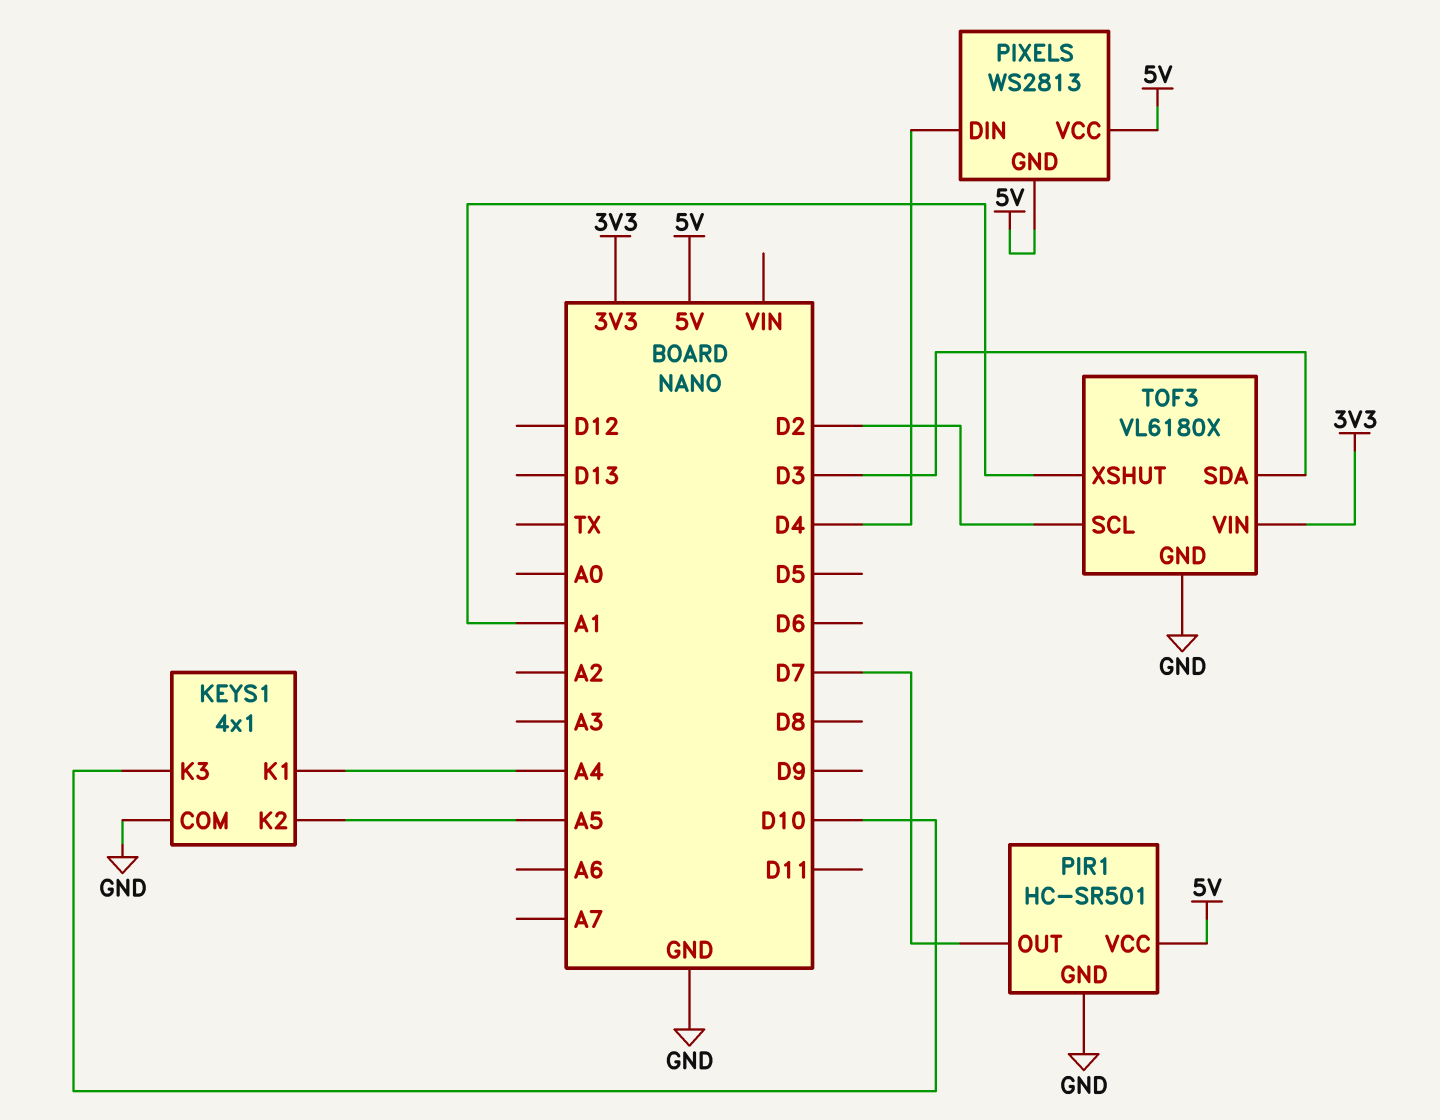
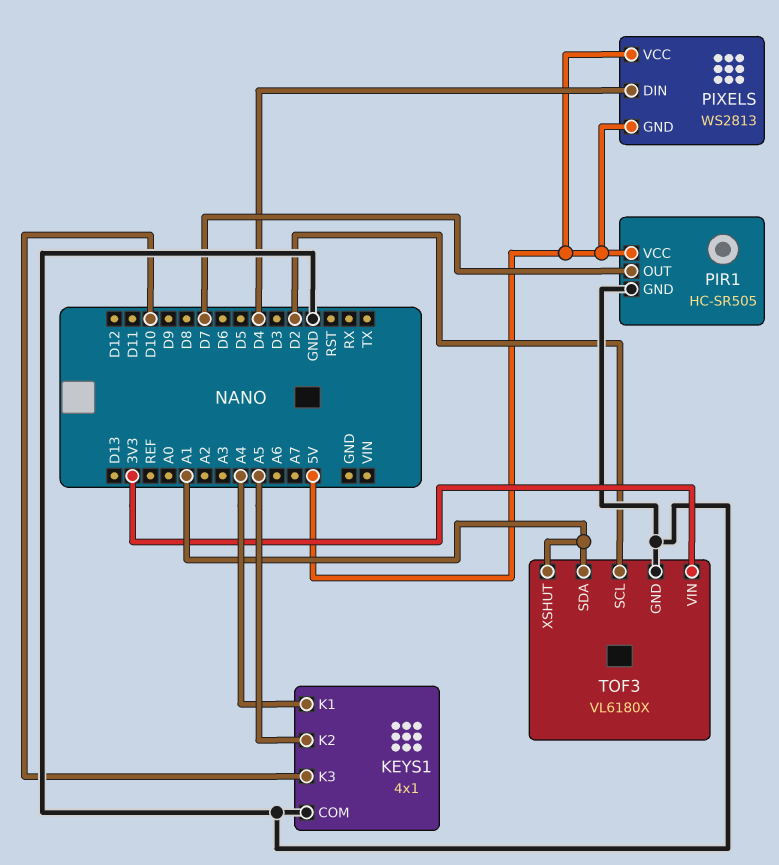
PIR1: HC-SR501 -> HC-SR505
TOF3 pin SDA: D3 -> A1

